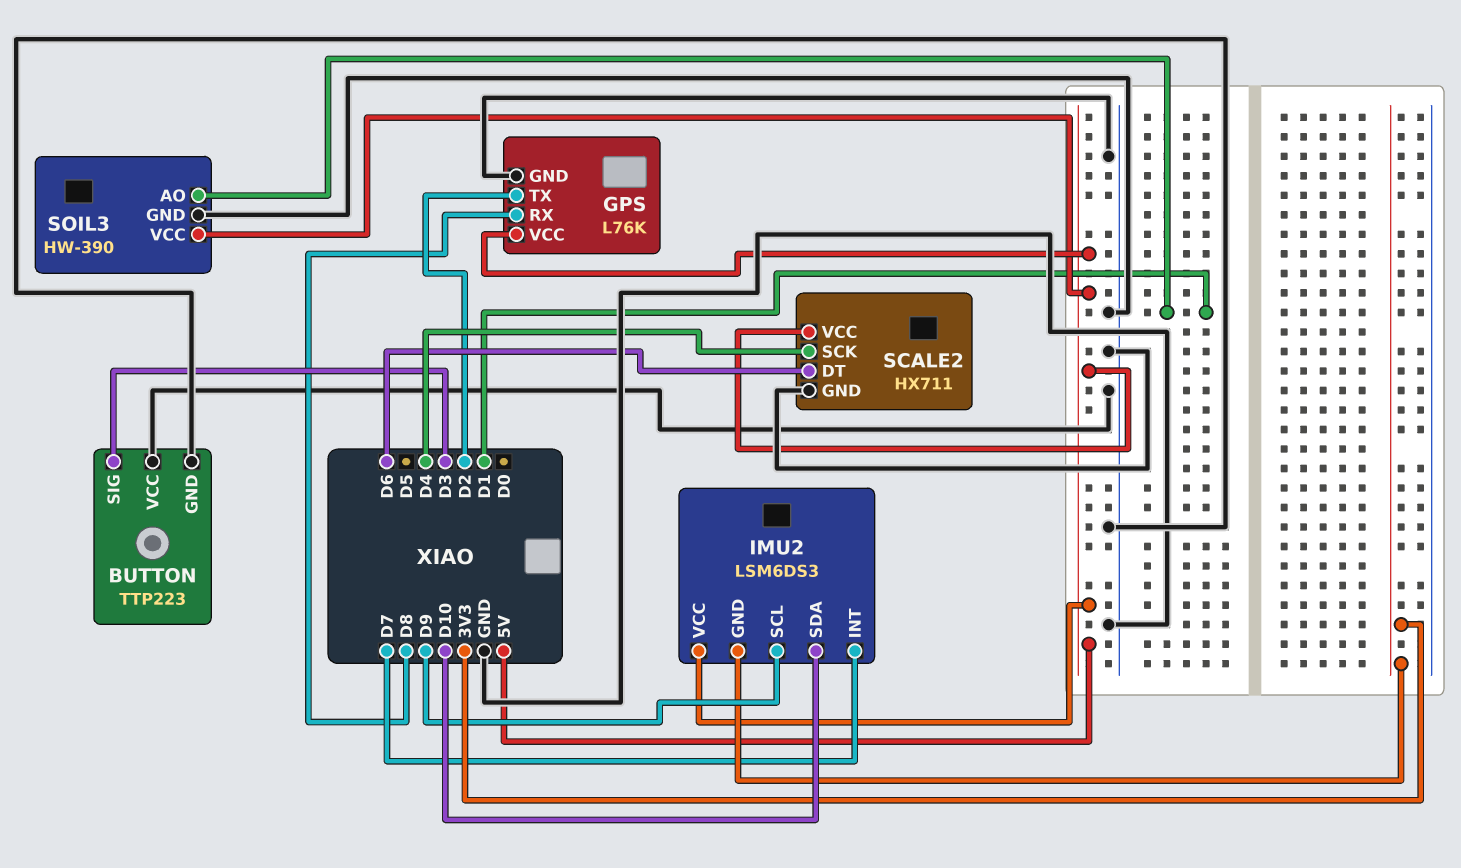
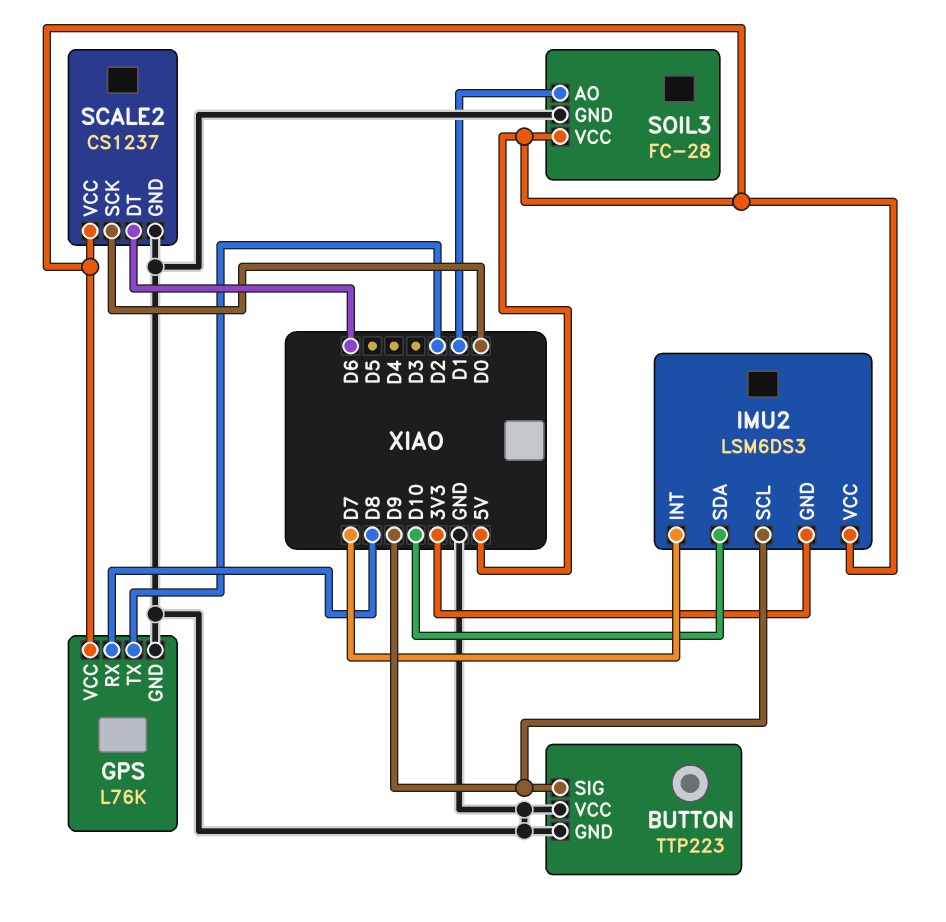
BUTTON pin SIG: D3 -> D9
SCALE2: HX711 -> CS1237
SCALE2 pin SCK: D4 -> D0
SOIL3: HW-390 -> FC-28

